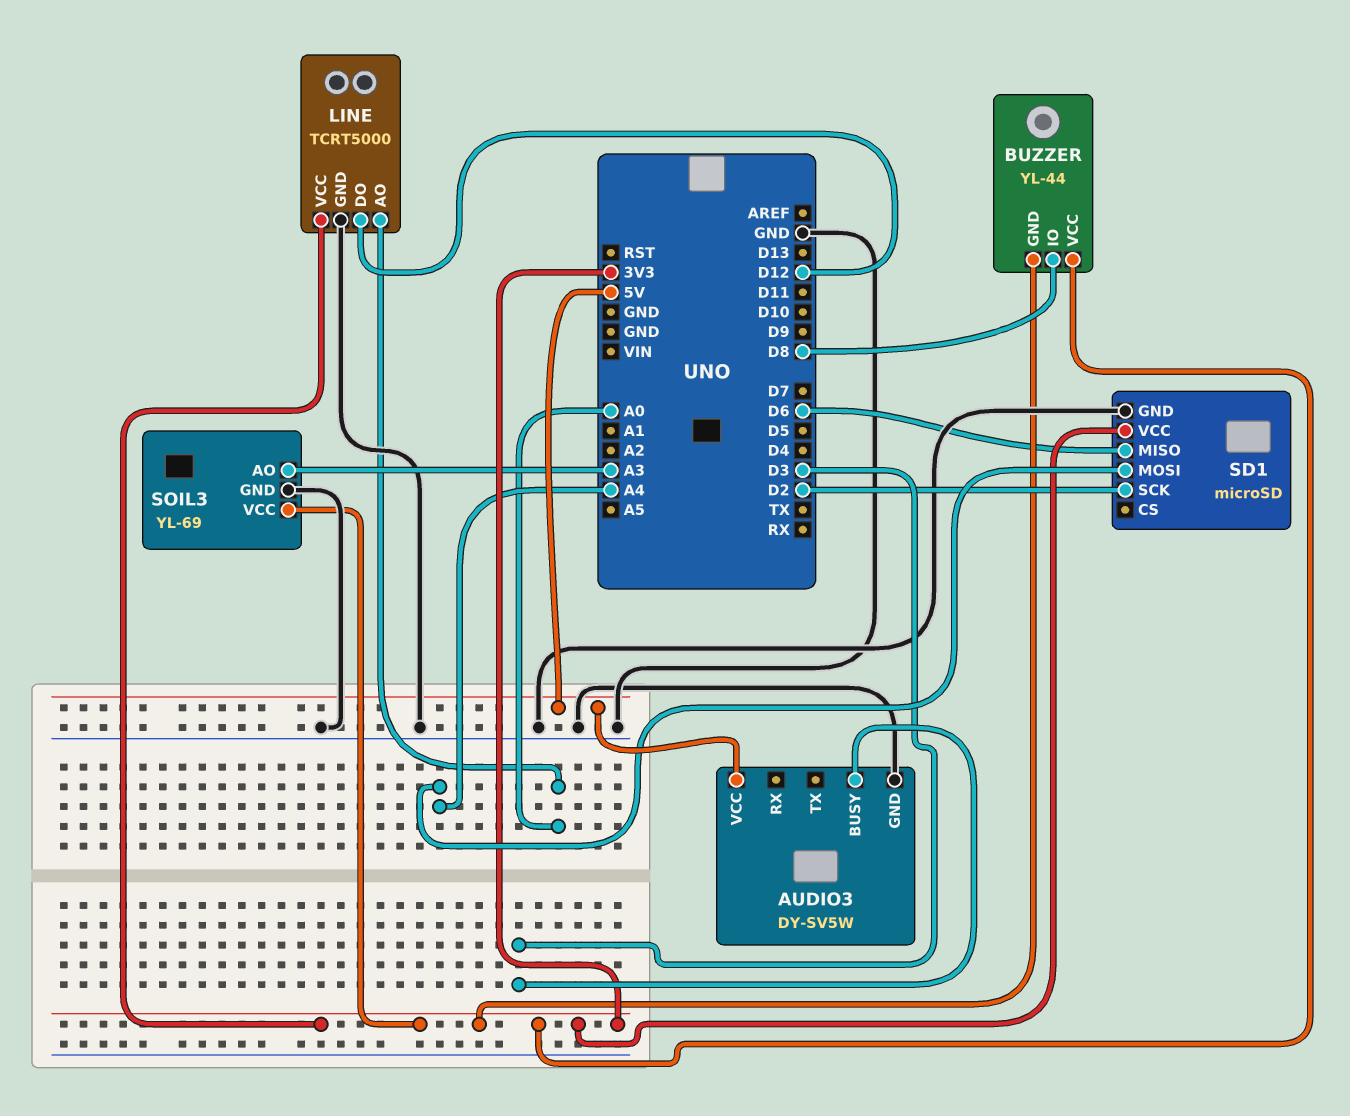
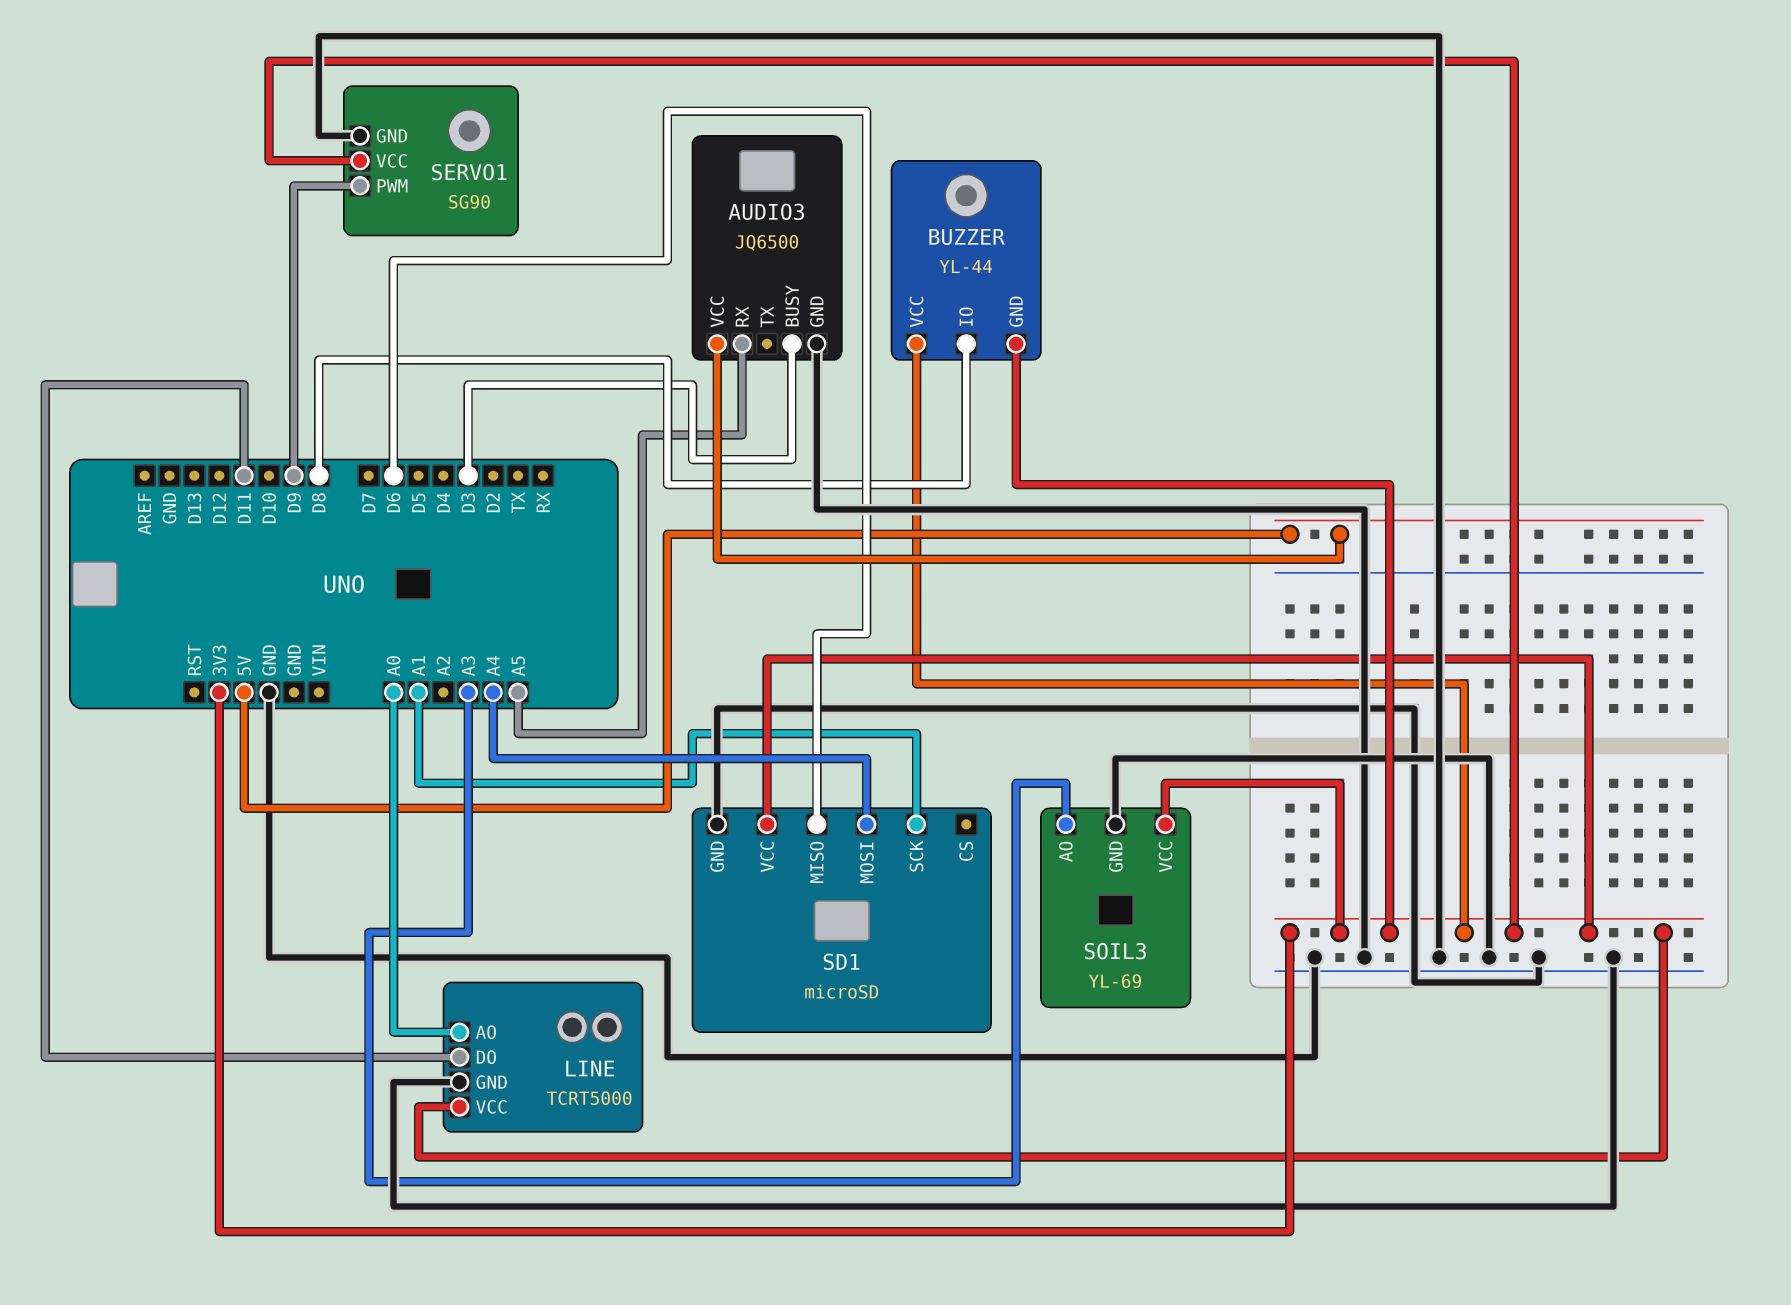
AUDIO3: DY-SV5W -> JQ6500
AUDIO3 pin RX: none -> A5
LINE pin DO: D12 -> D11
SD1 pin SCK: D2 -> A1
SERVO1: none -> SG90
SERVO1 pin GND: none -> GND
SERVO1 pin PWM: none -> D9
SERVO1 pin VCC: none -> 3V3

